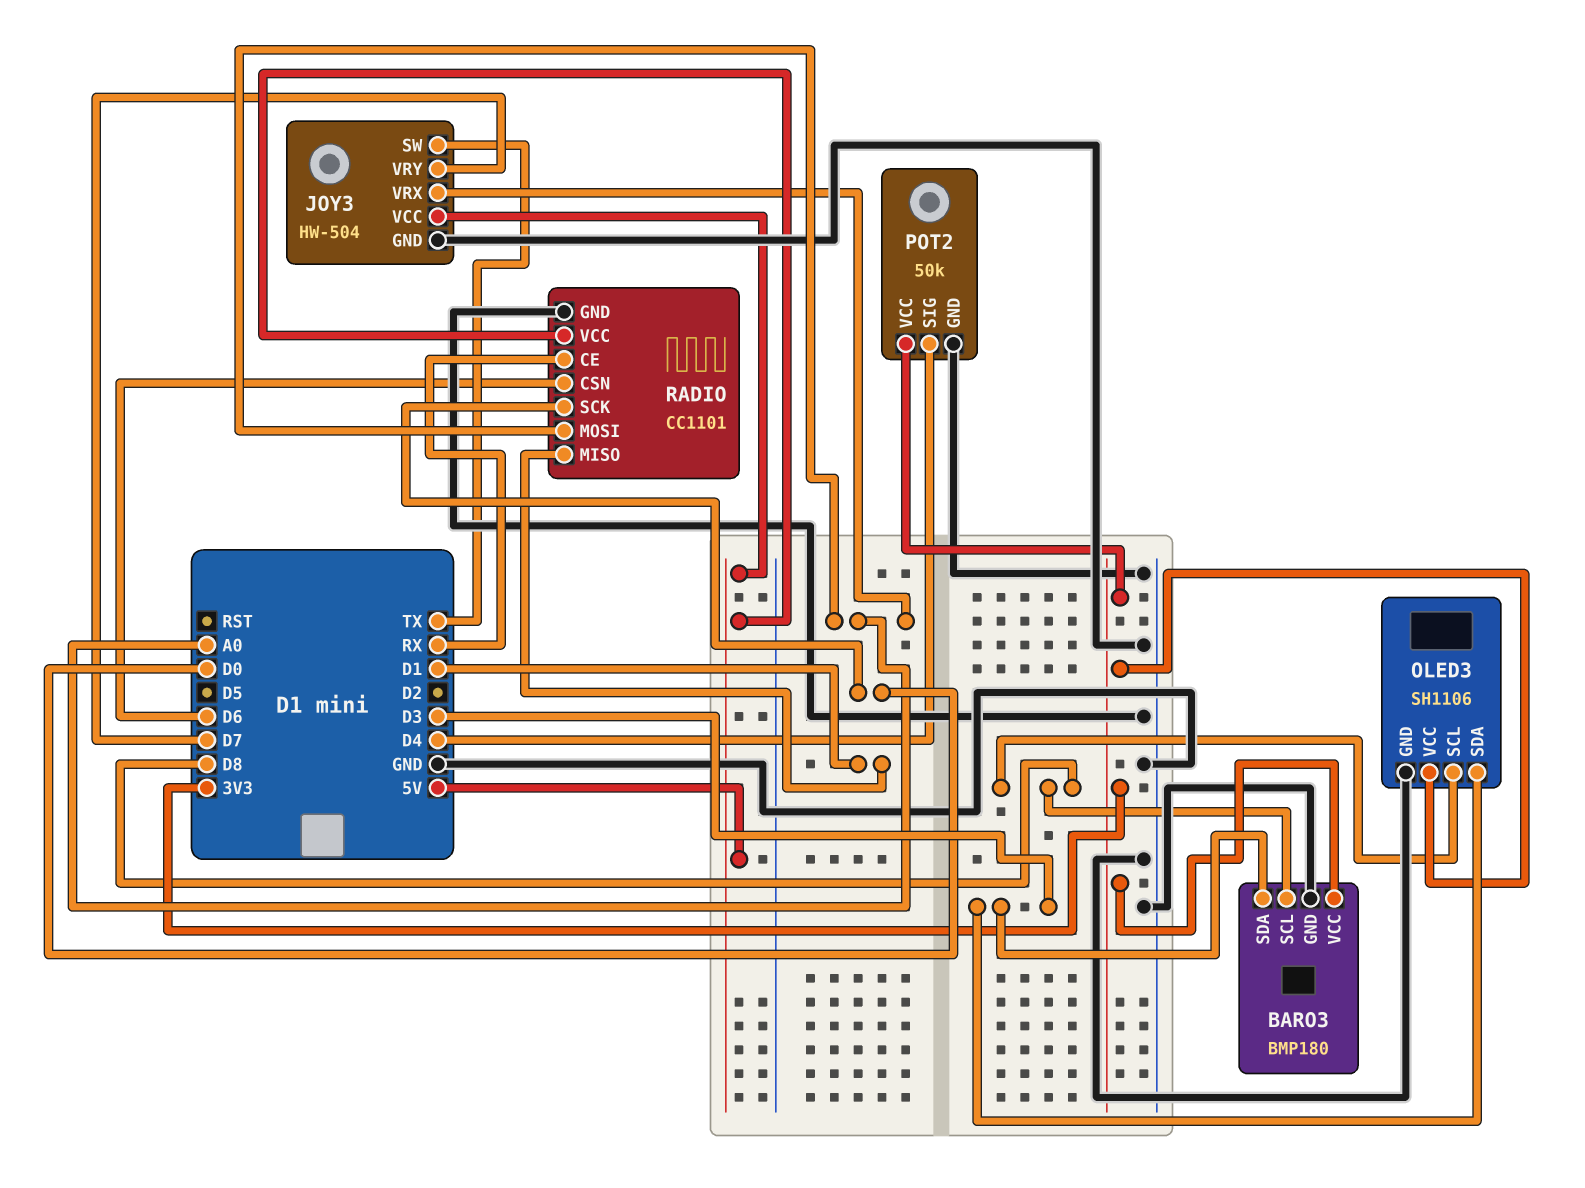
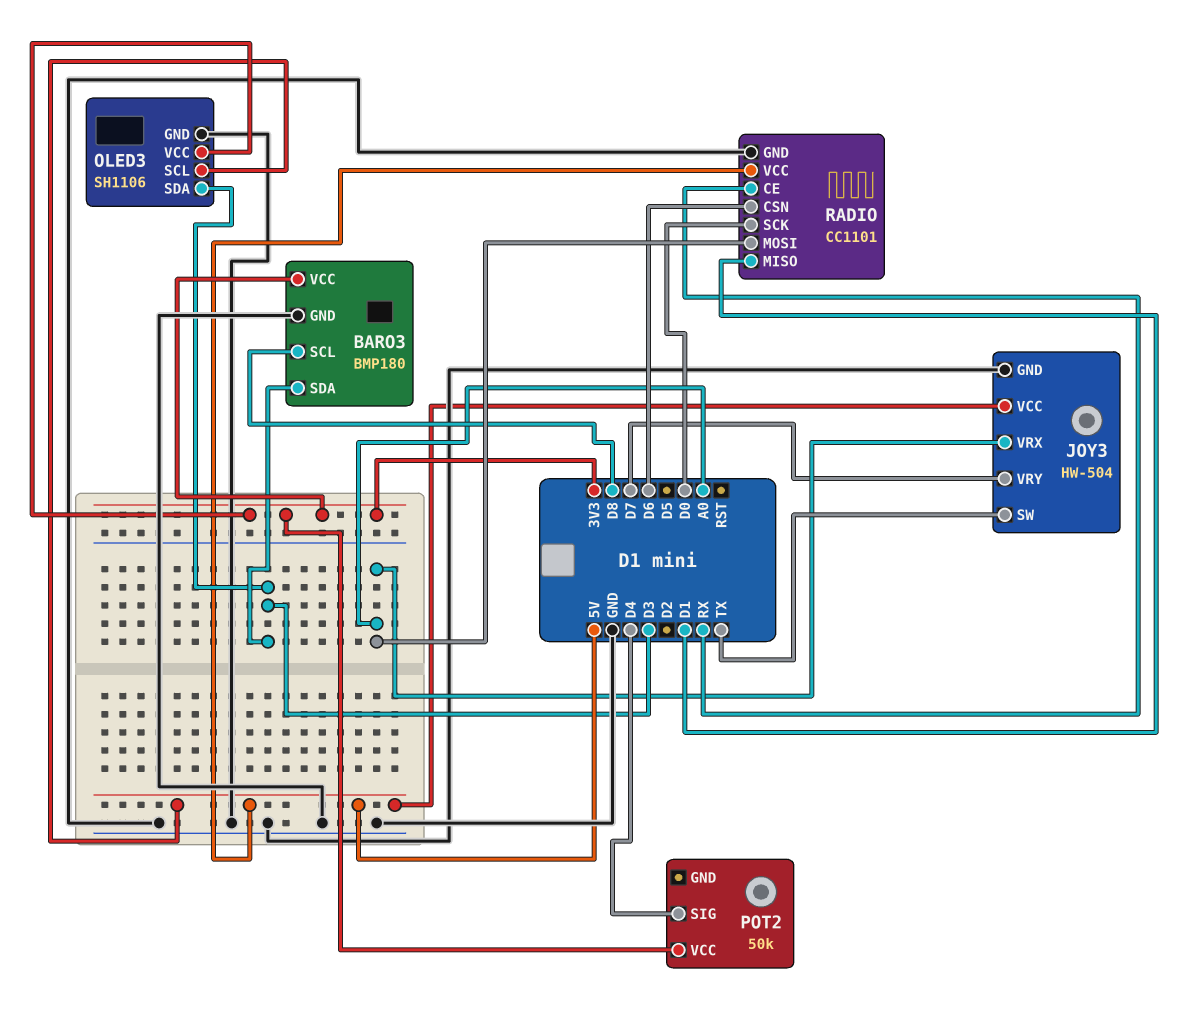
OLED3 pin SCL: D8 -> 5V
POT2 pin GND: GND -> none

